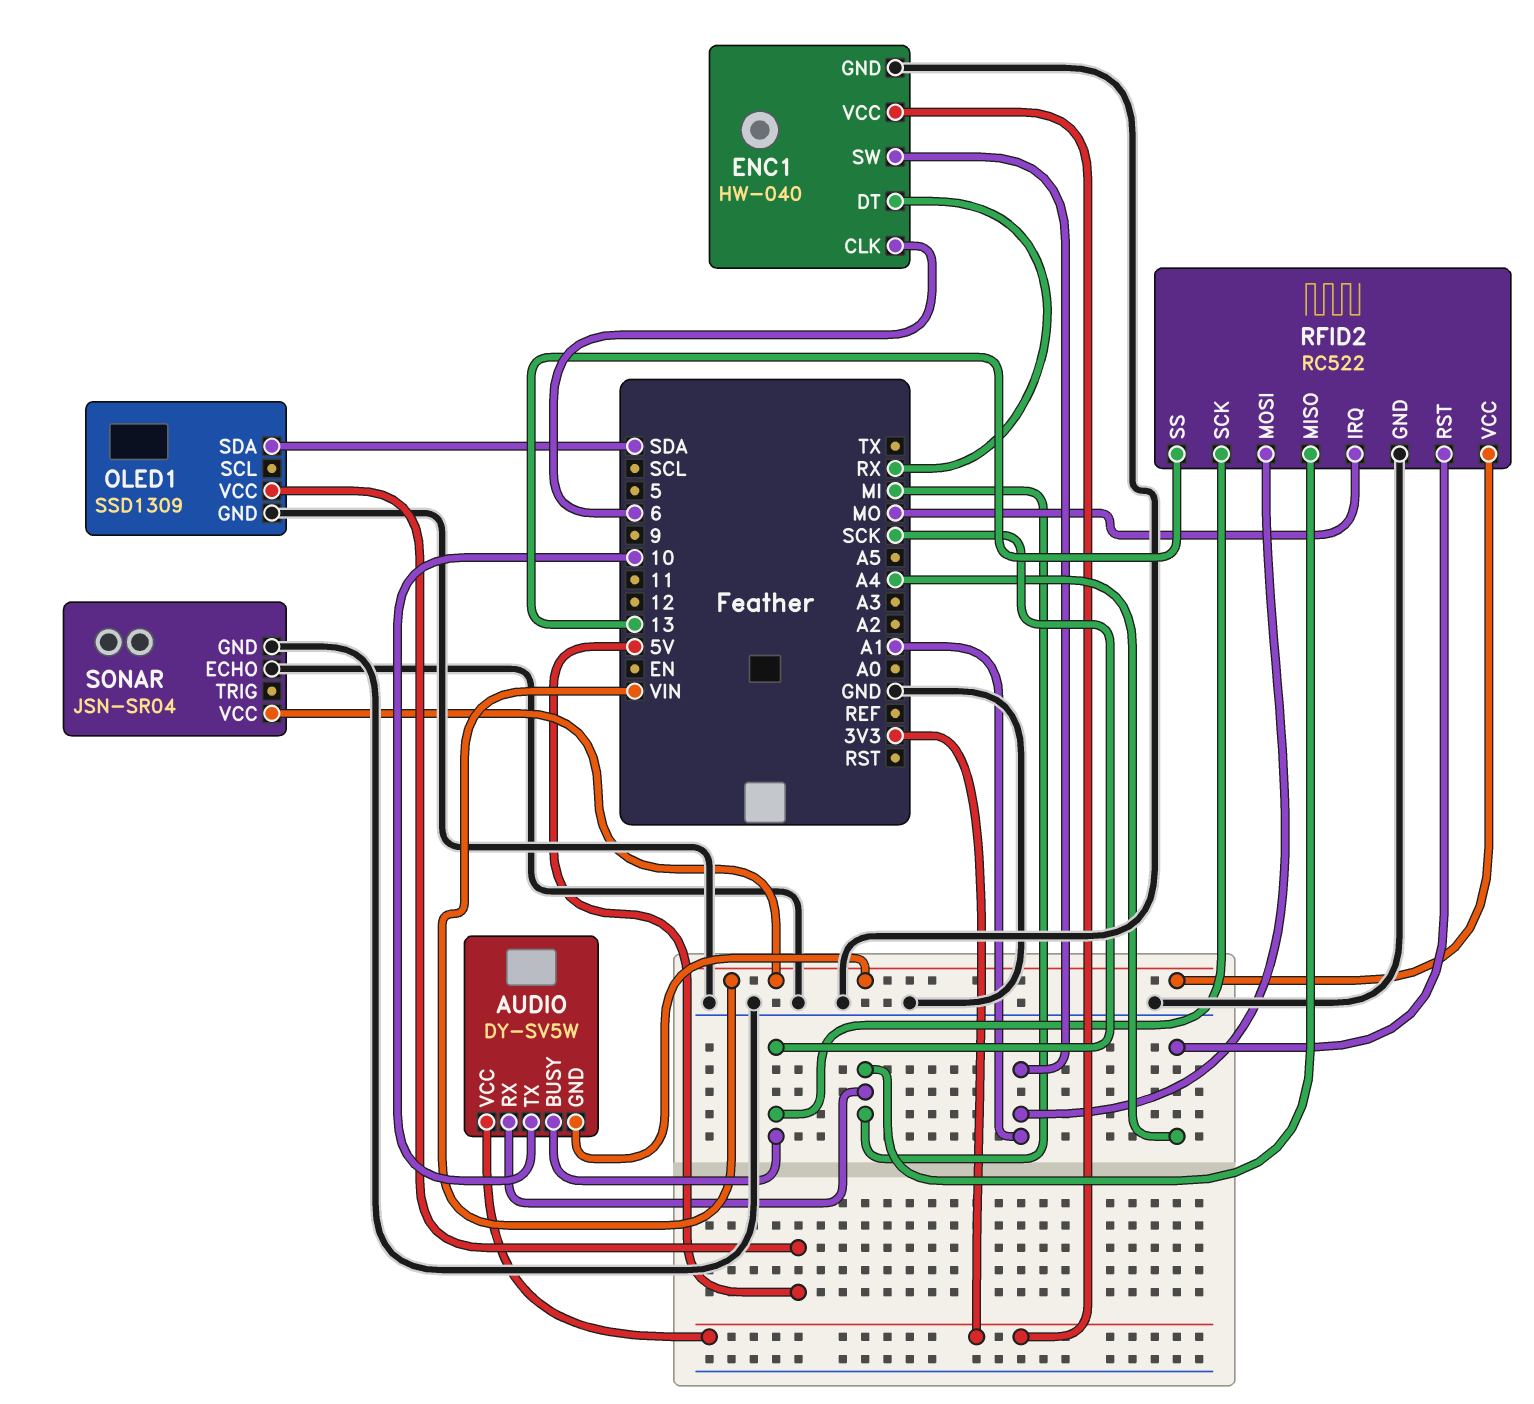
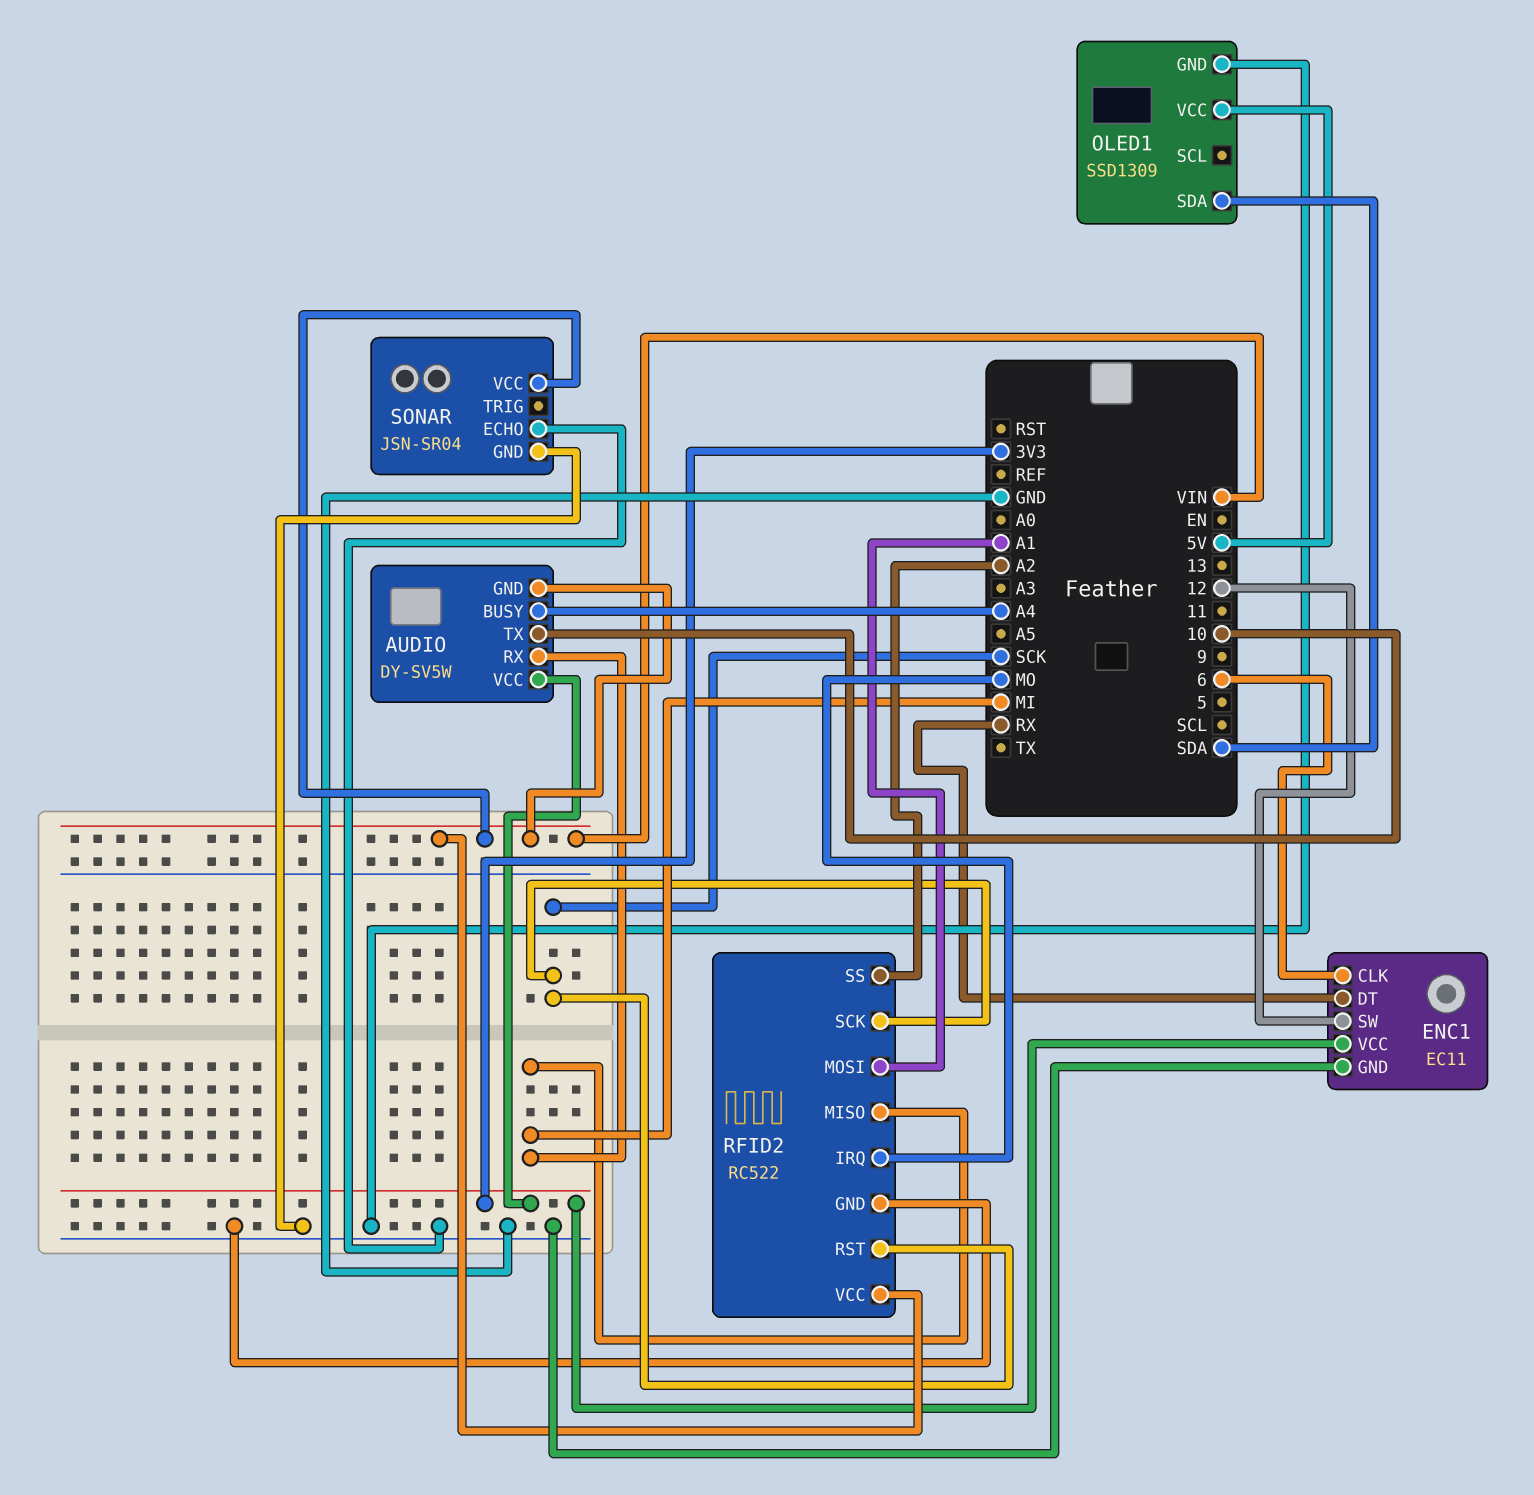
AUDIO pin BUSY: SCK -> A4
ENC1: HW-040 -> EC11
ENC1 pin SW: A1 -> 12
RFID2 pin RST: A4 -> SCK
RFID2 pin SS: 13 -> A2

